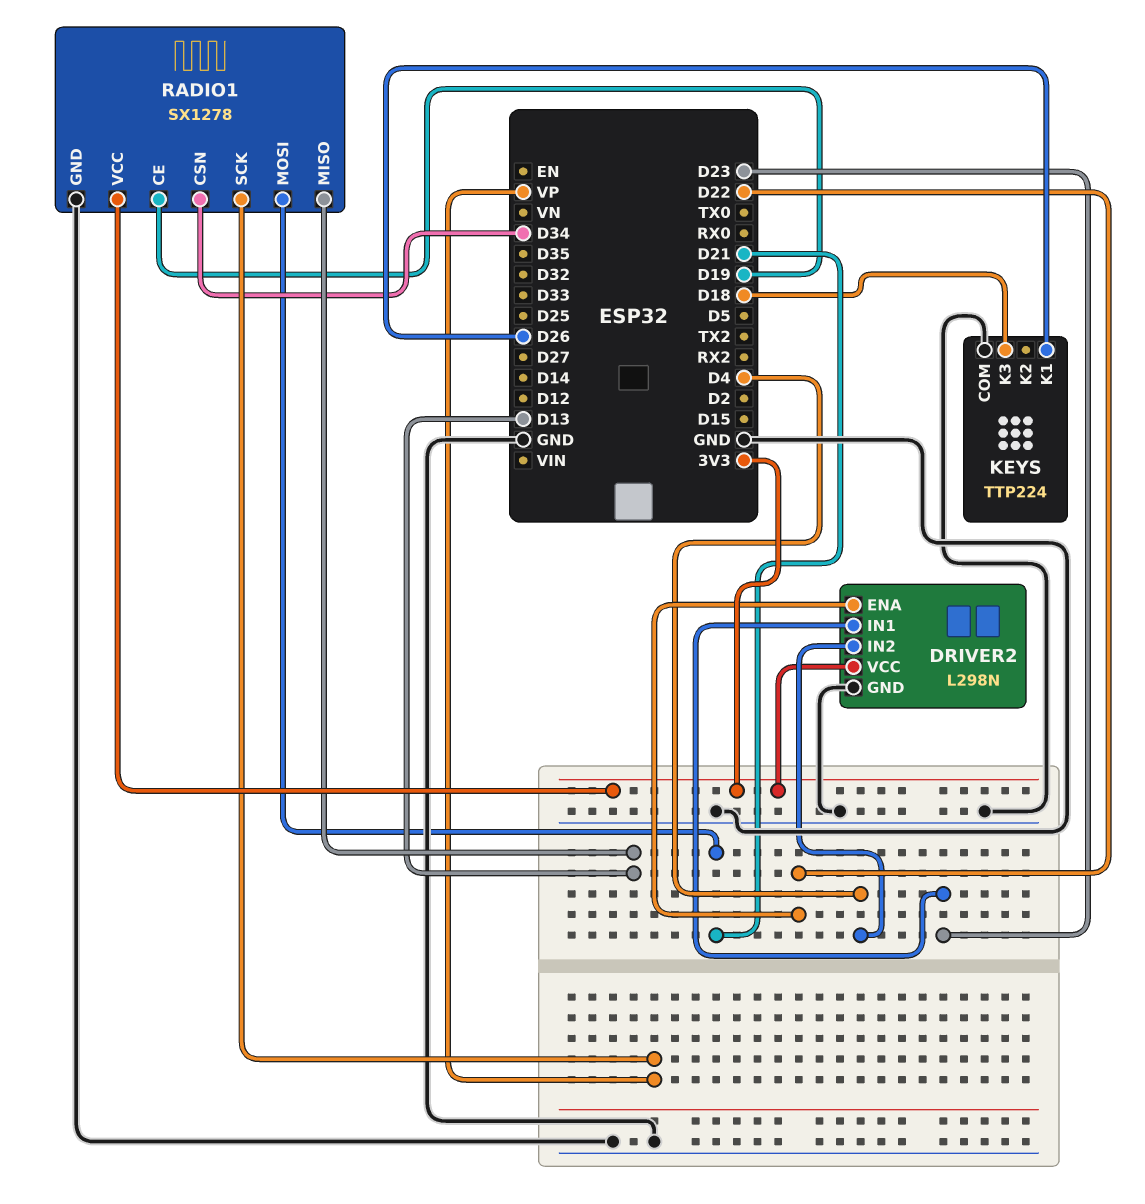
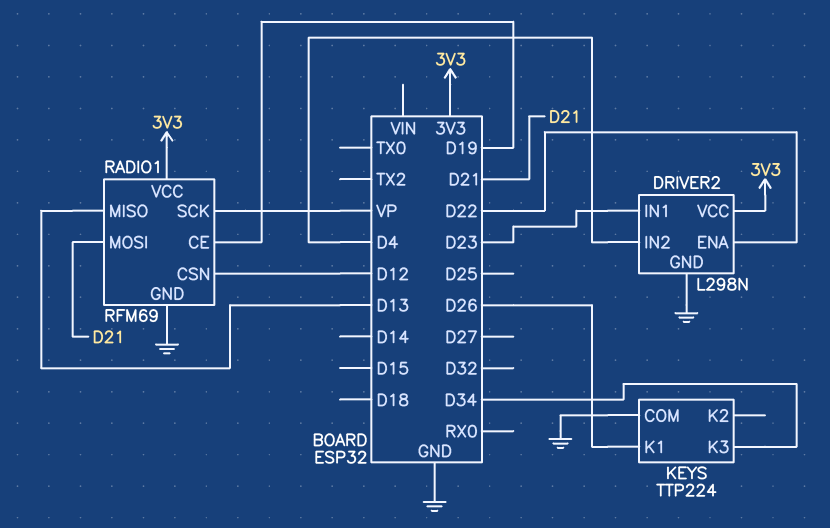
KEYS pin K3: D18 -> D34
RADIO1: SX1278 -> RFM69
RADIO1 pin CSN: D34 -> D12

